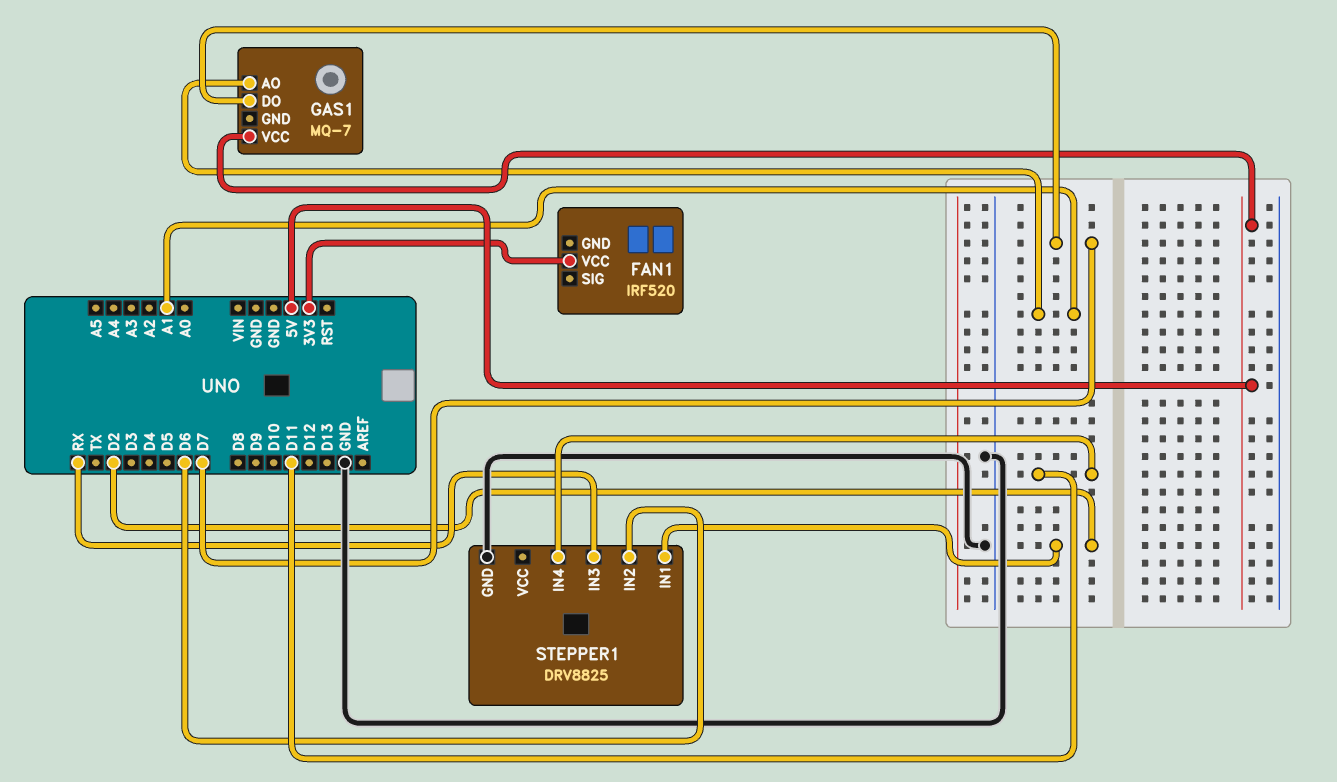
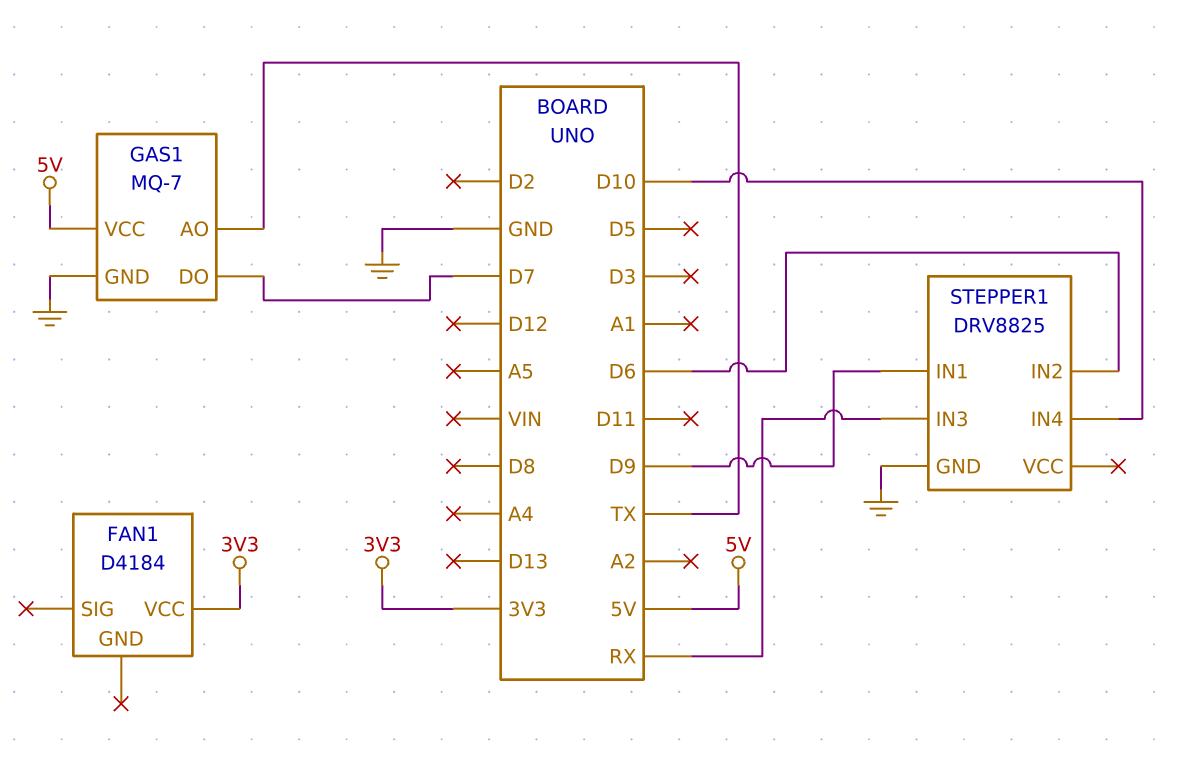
FAN1: IRF520 -> D4184
GAS1 pin AO: A1 -> TX
GAS1 pin GND: none -> GND
STEPPER1 pin IN1: D2 -> D9
STEPPER1 pin IN4: D11 -> D10

